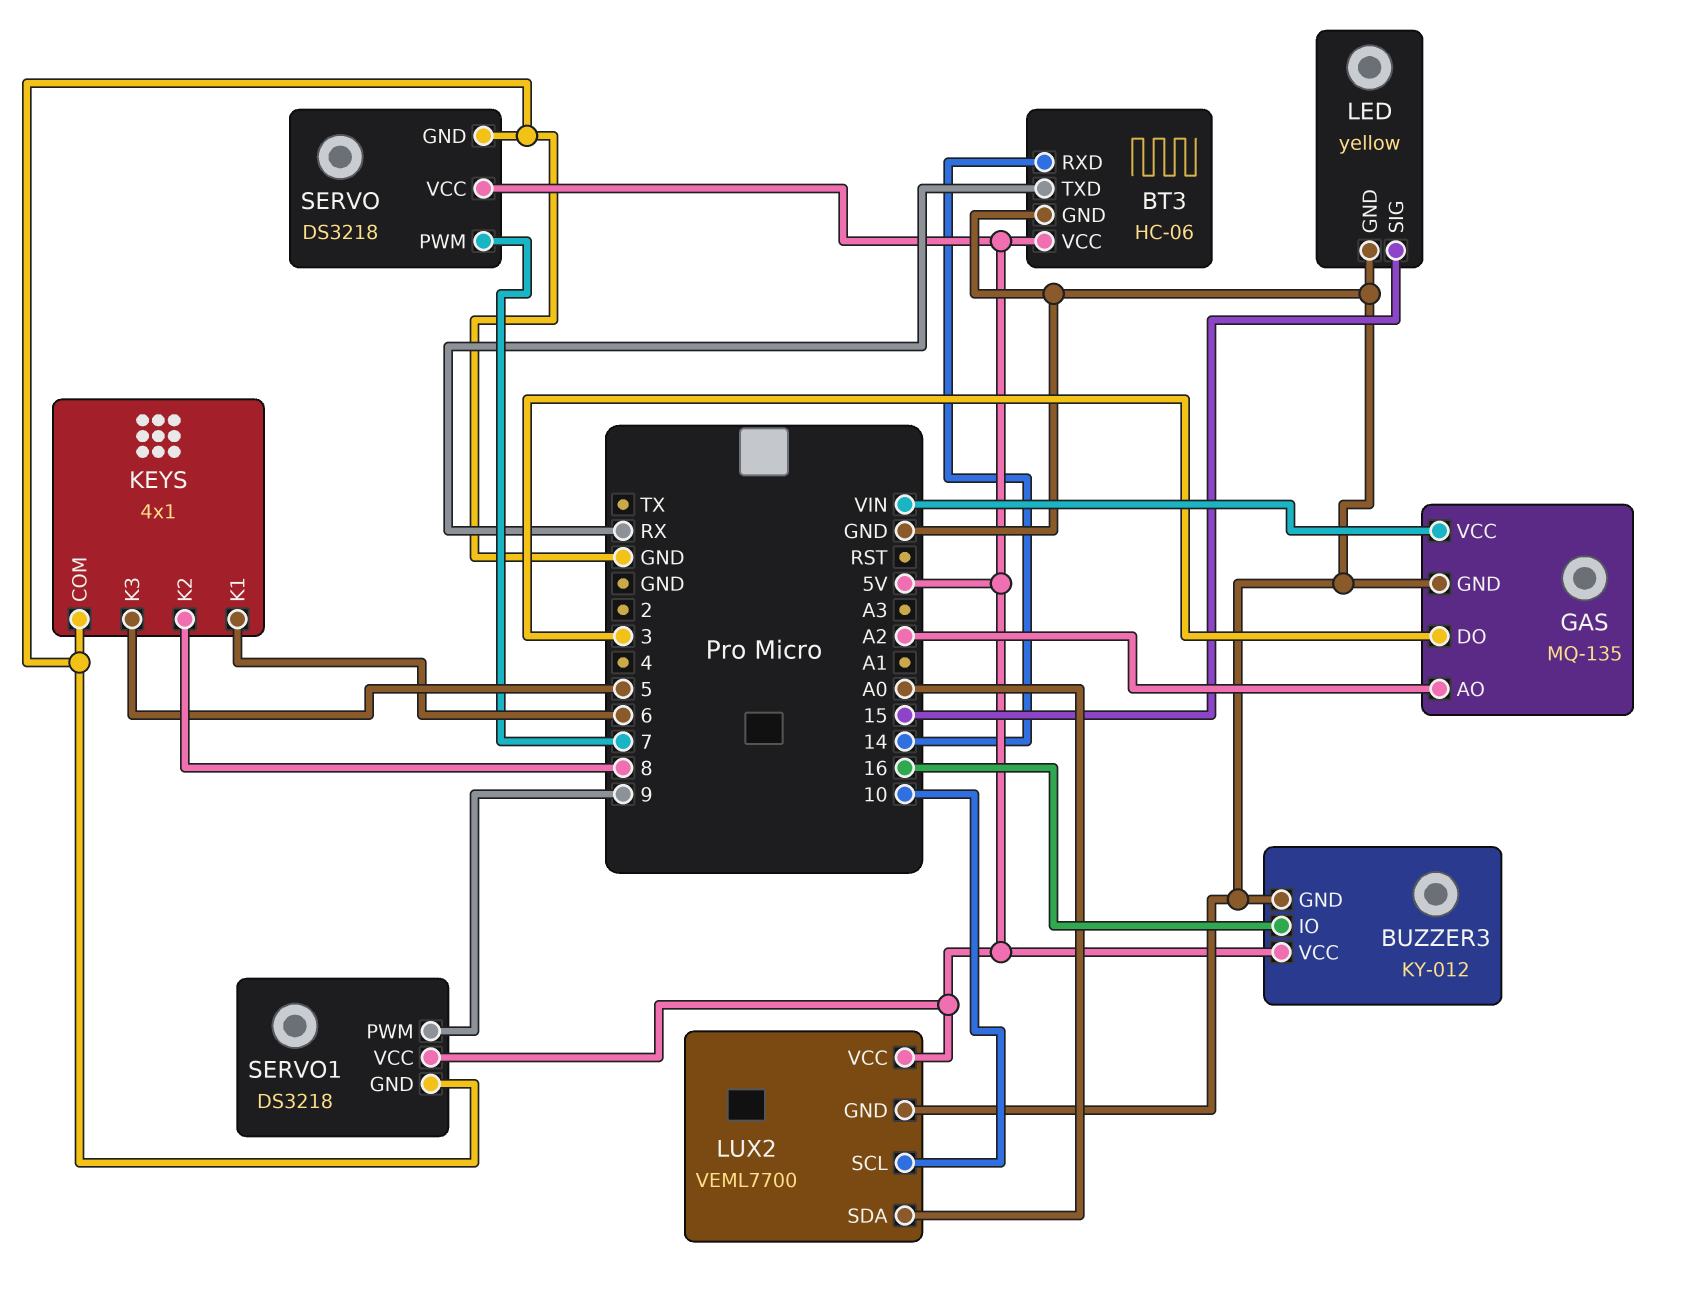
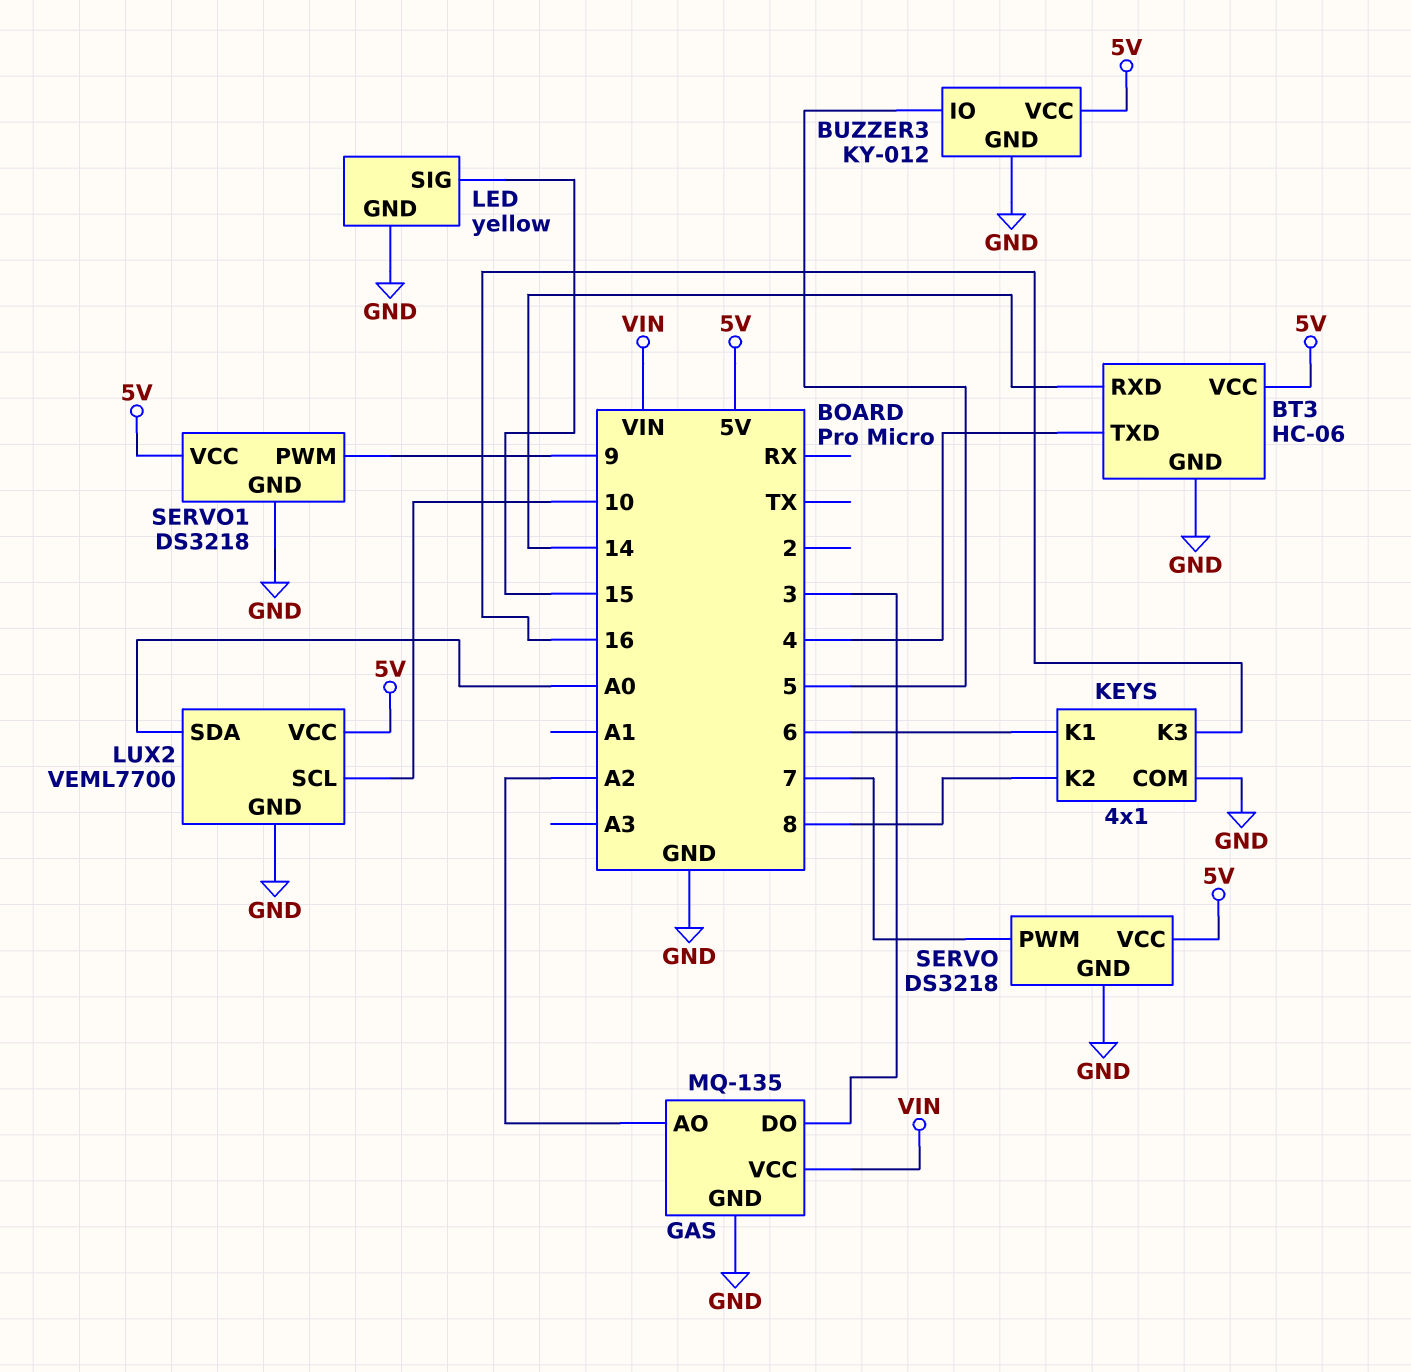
BT3 pin TXD: RX -> 4
BUZZER3 pin IO: 16 -> 5
KEYS pin K3: 5 -> 16

